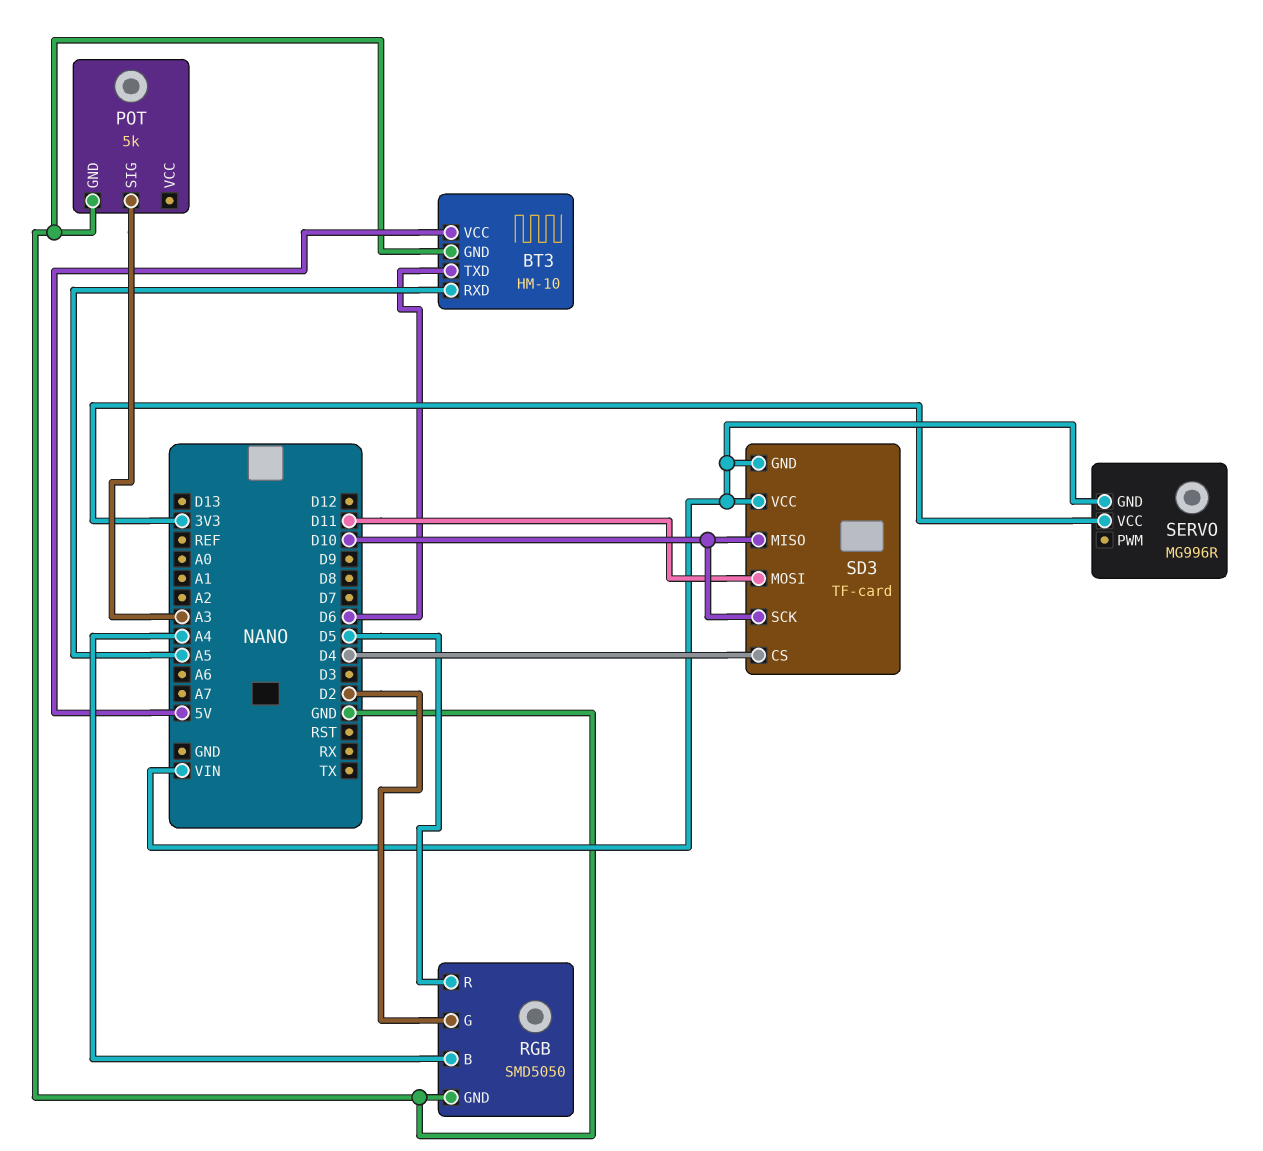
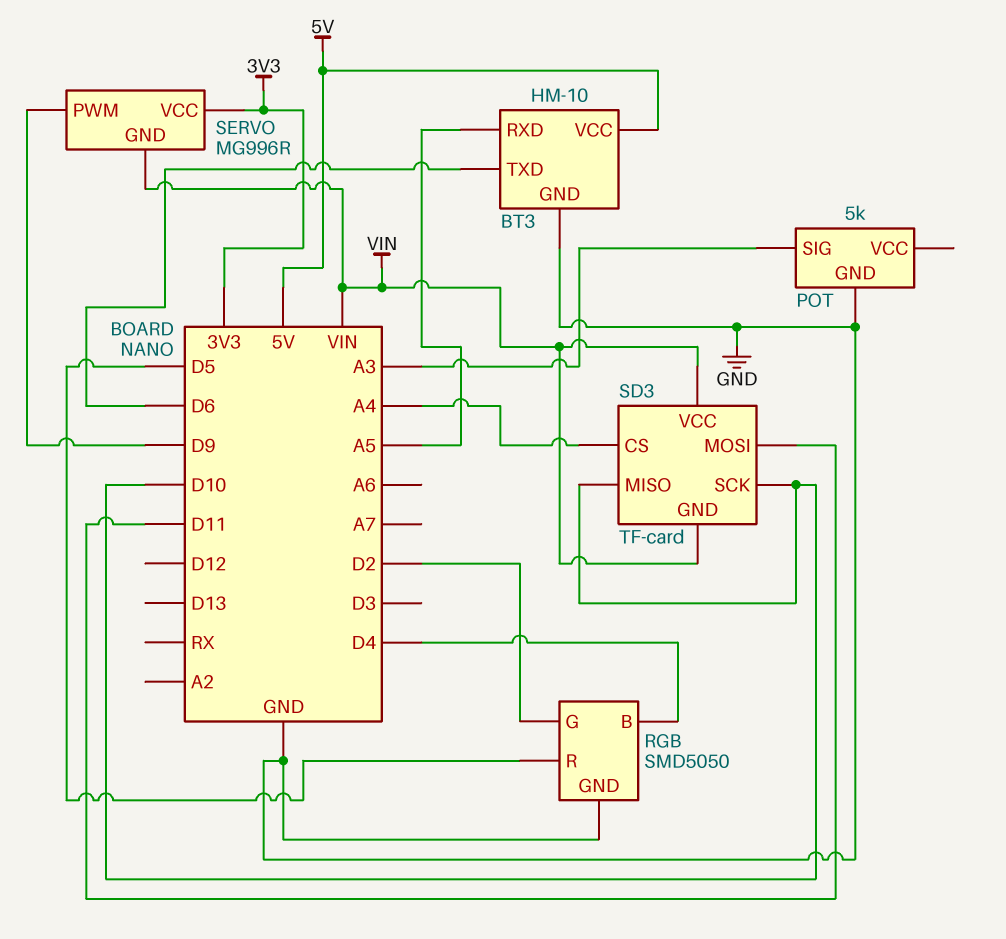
RGB pin B: A4 -> D4
SD3 pin CS: D4 -> A4
SERVO pin PWM: none -> D9

